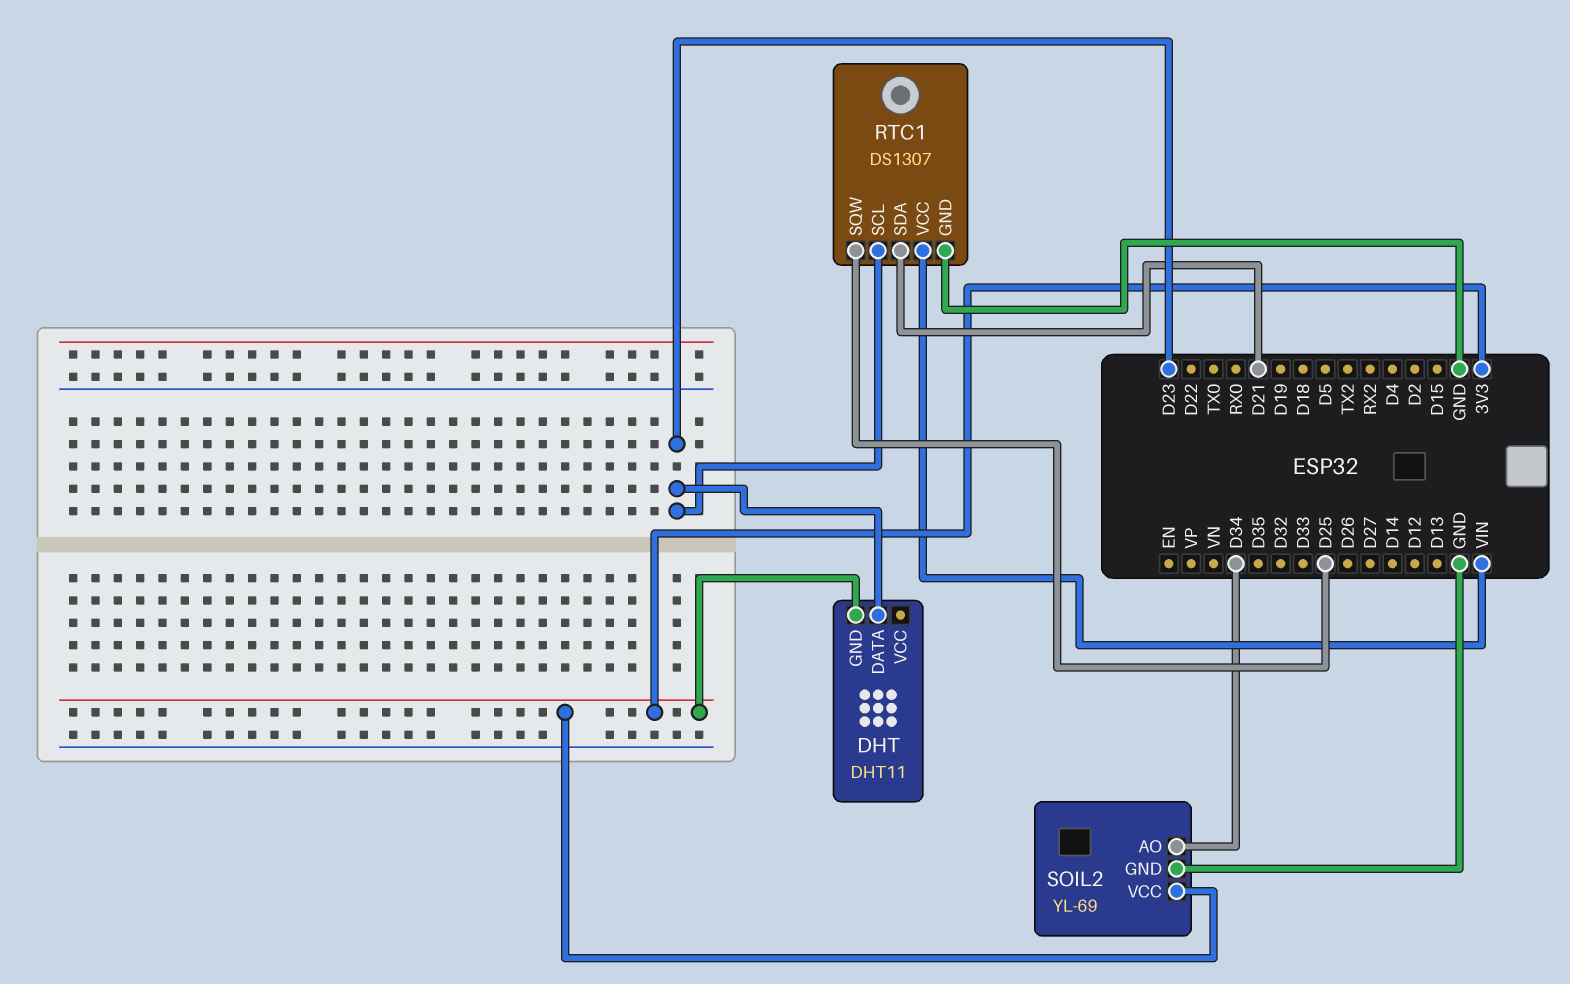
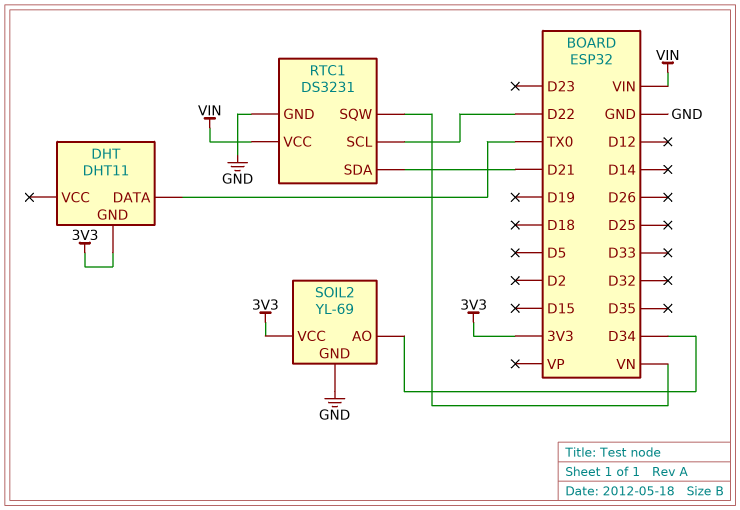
DHT pin DATA: D23 -> TX0
RTC1: DS1307 -> DS3231
RTC1 pin SCL: D23 -> D22
RTC1 pin SQW: D25 -> VN

